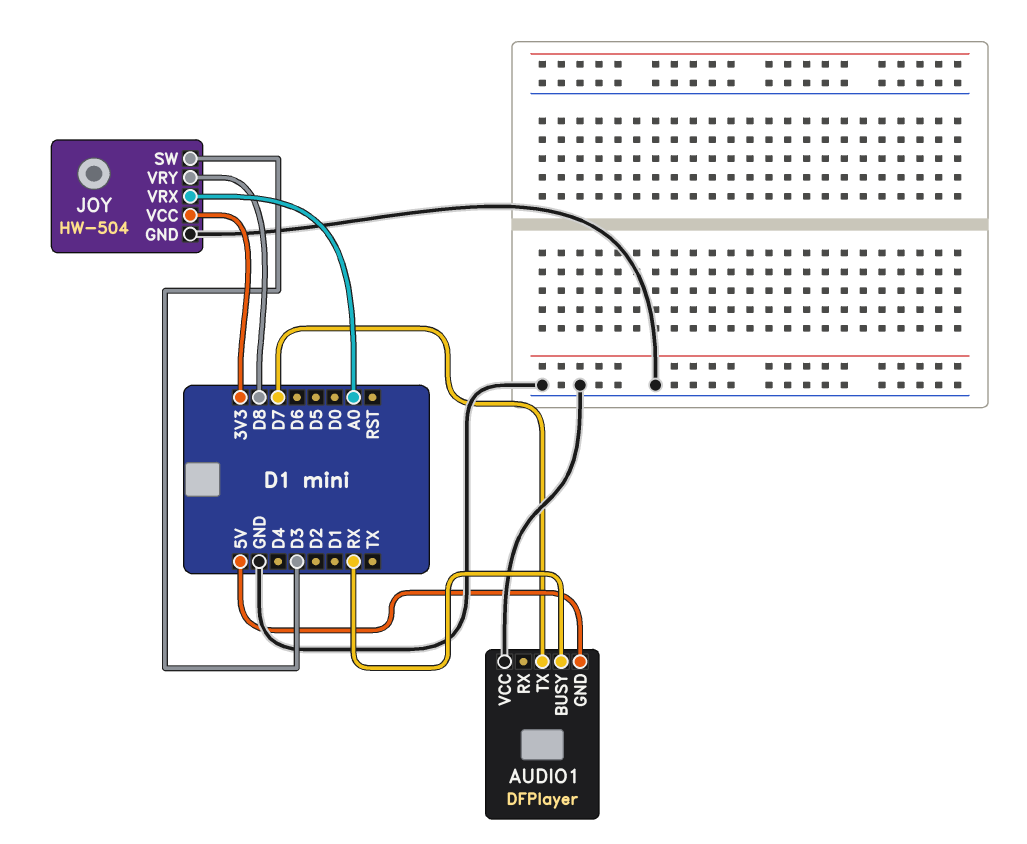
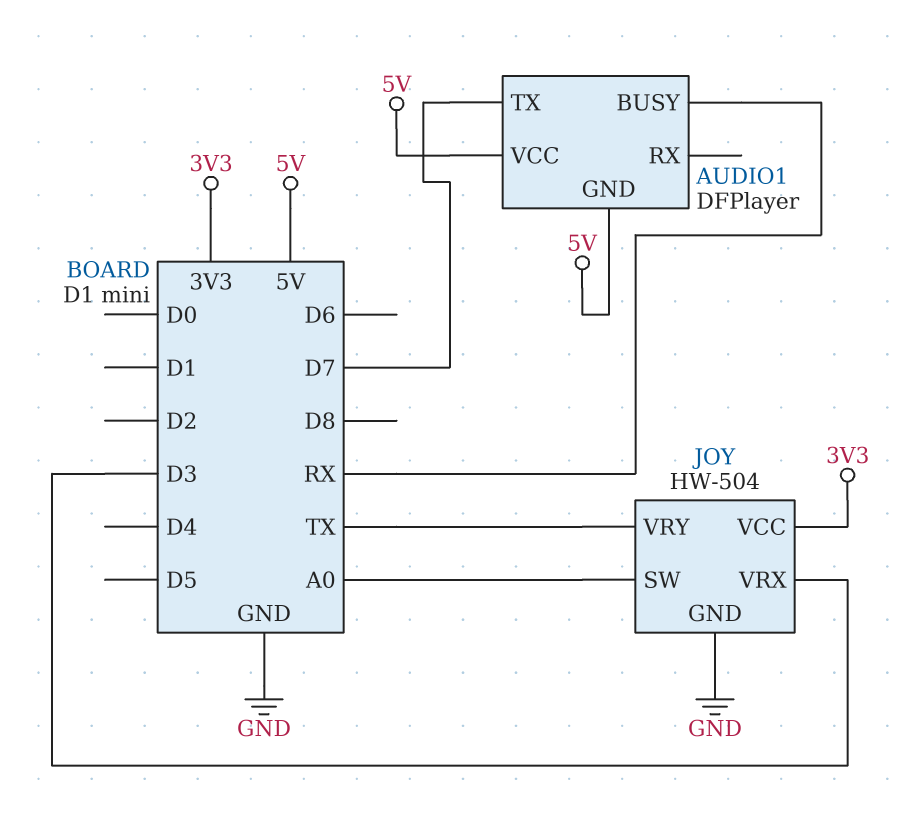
AUDIO1 pin VCC: GND -> 5V
JOY pin SW: D3 -> A0
JOY pin VRX: A0 -> D3
JOY pin VRY: D8 -> TX

